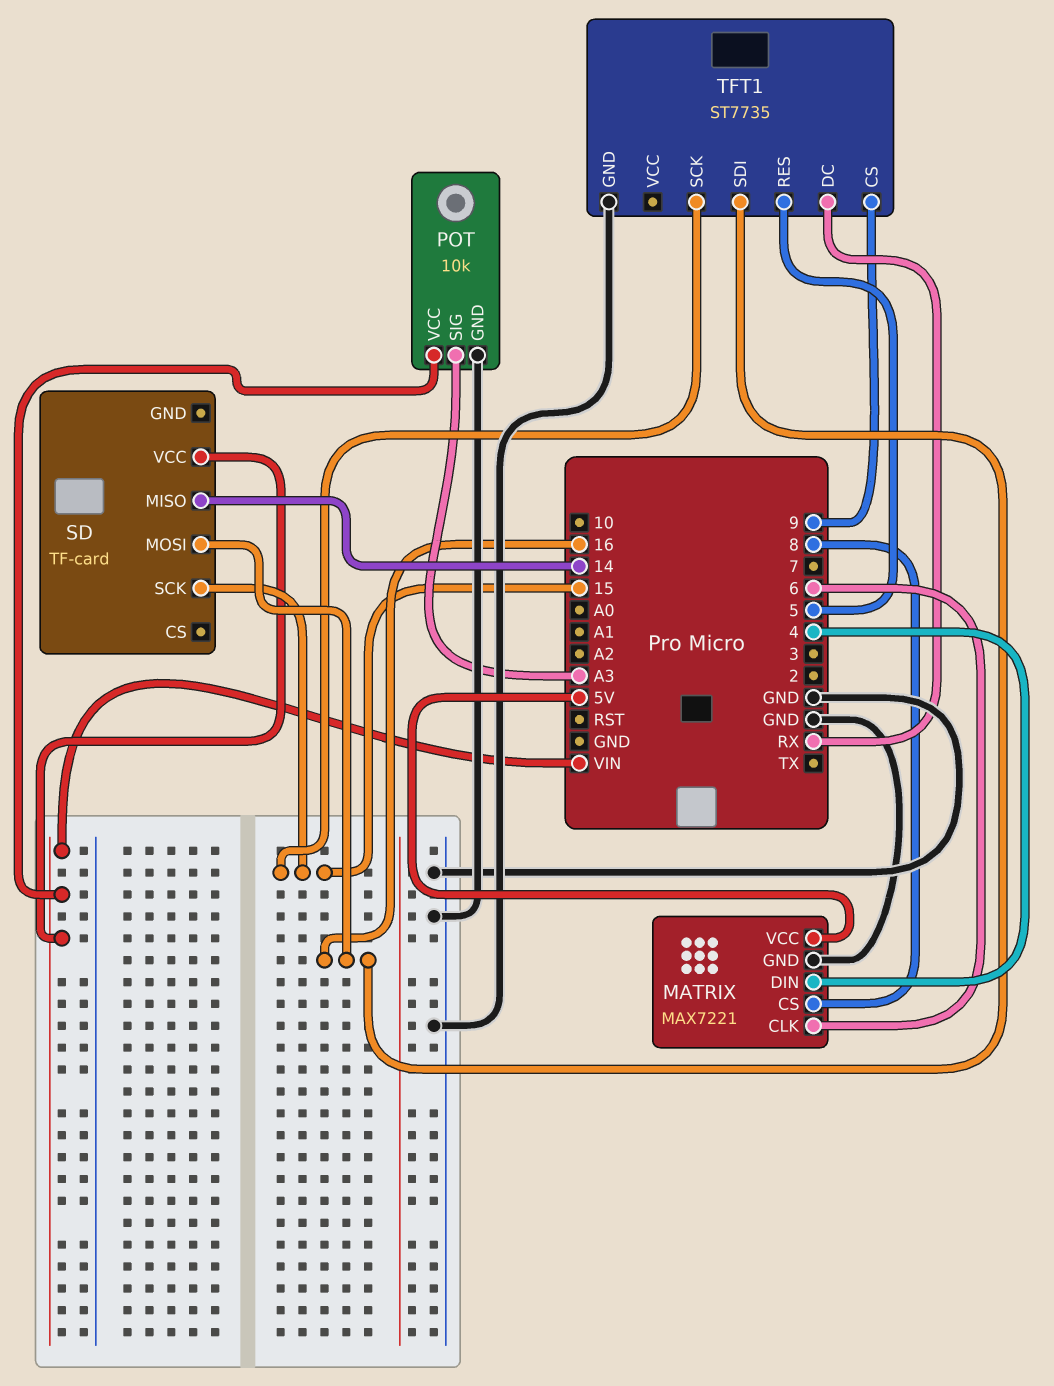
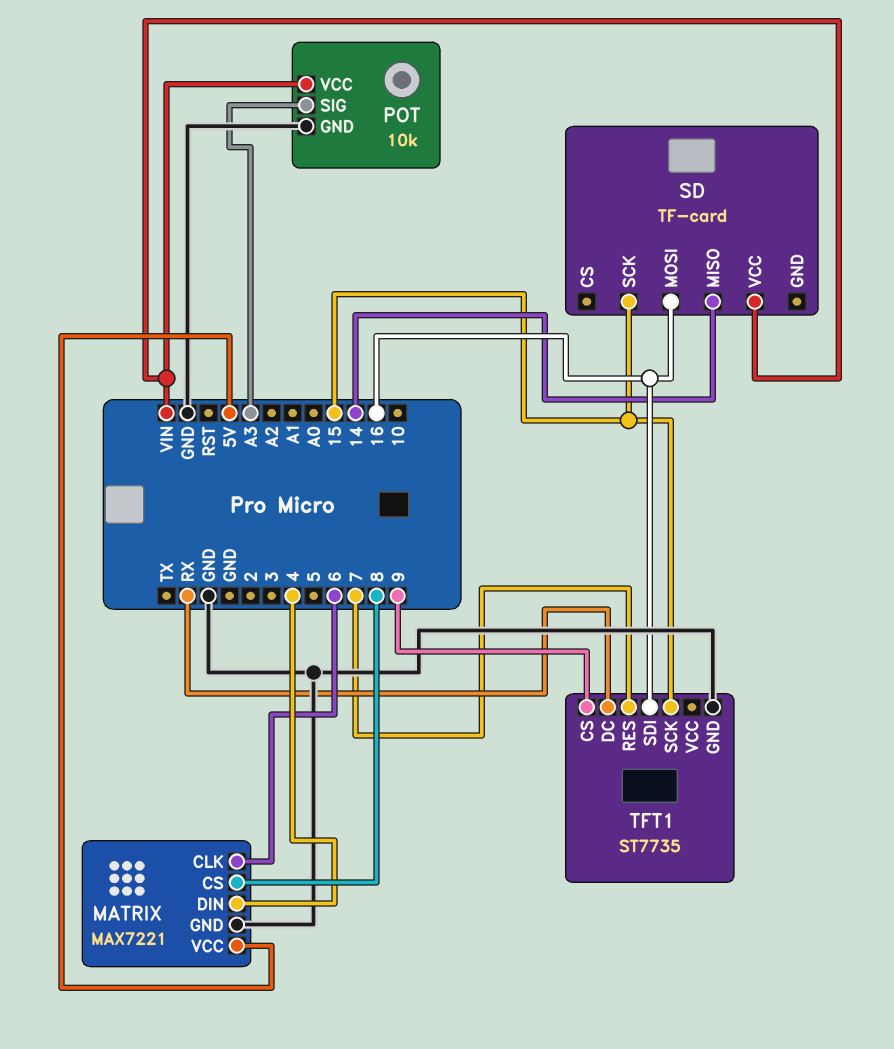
TFT1 pin RES: 5 -> 7

